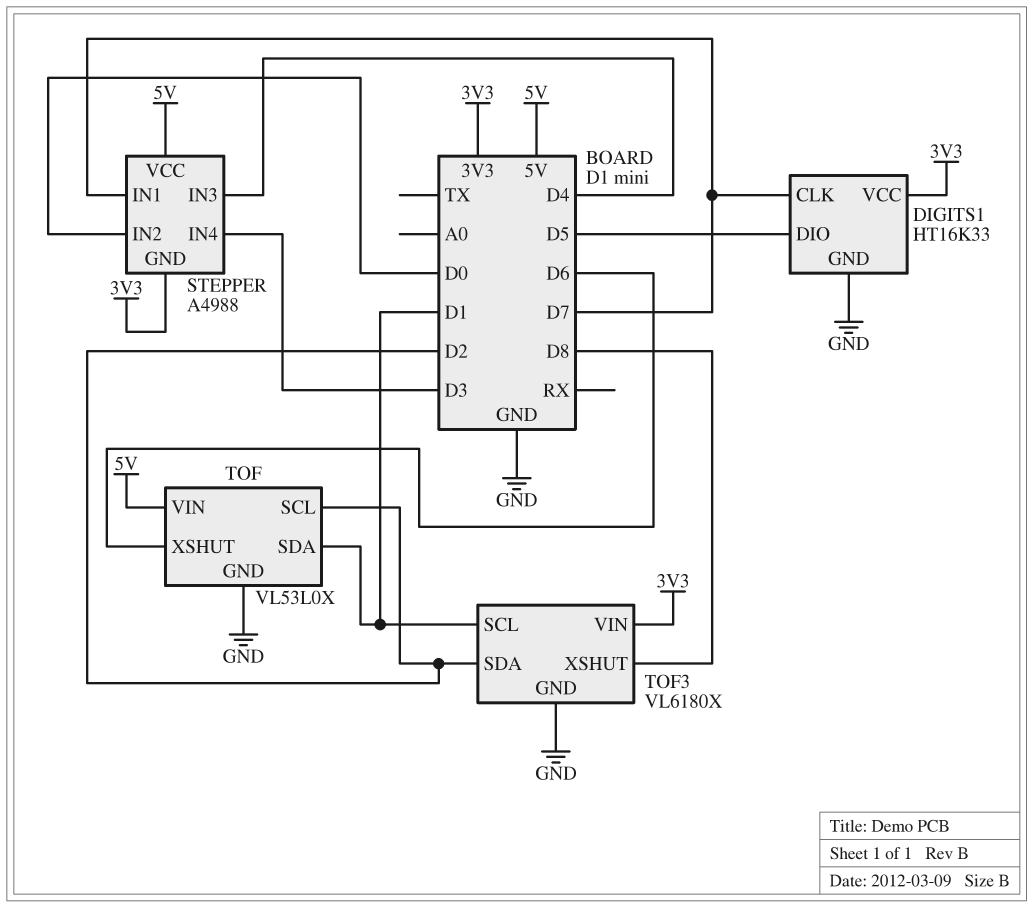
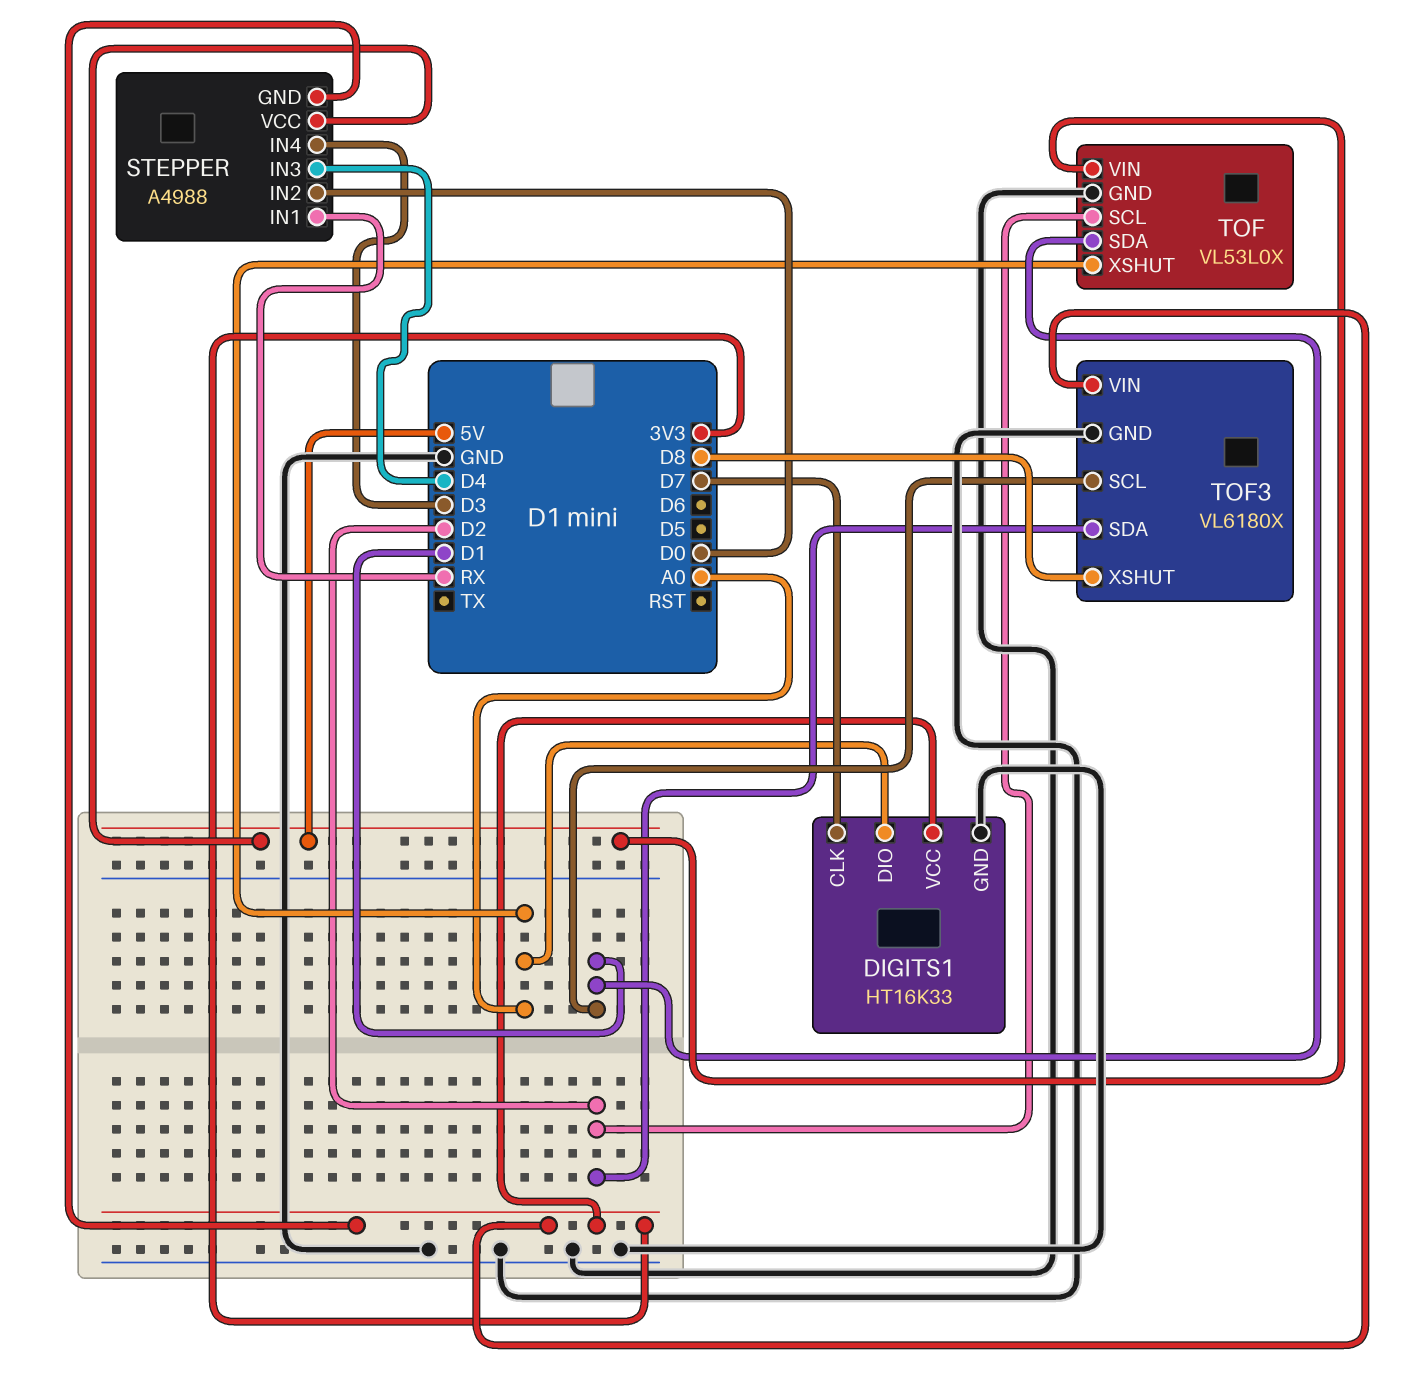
DIGITS1 pin DIO: D5 -> A0
STEPPER pin IN1: D7 -> RX
TOF pin XSHUT: D6 -> A0

